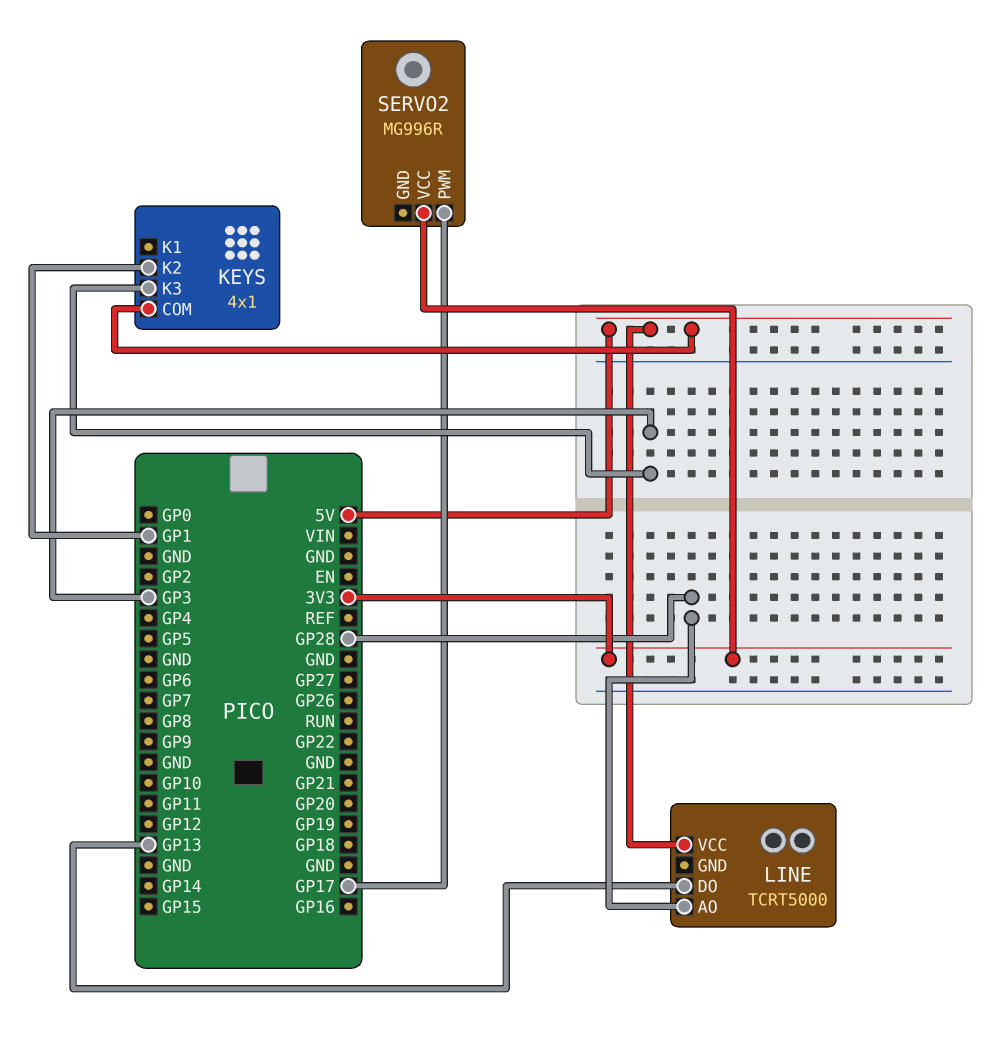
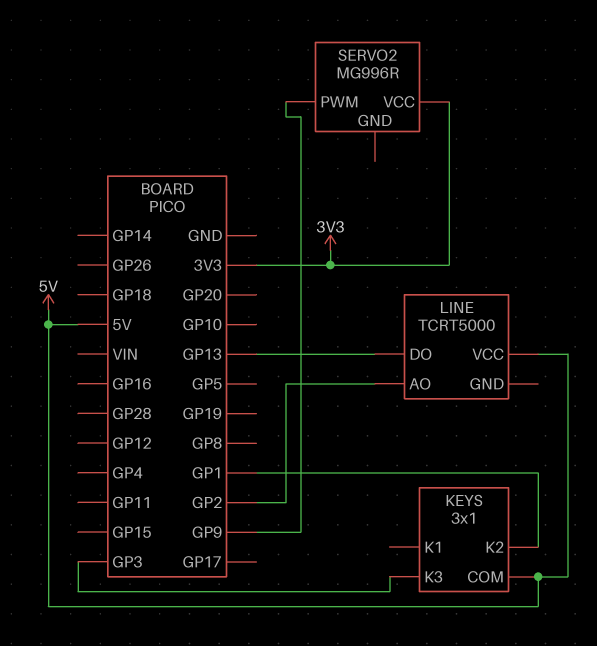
KEYS: 4x1 -> 3x1
LINE pin AO: GP28 -> GP2
SERVO2 pin PWM: GP17 -> GP9

